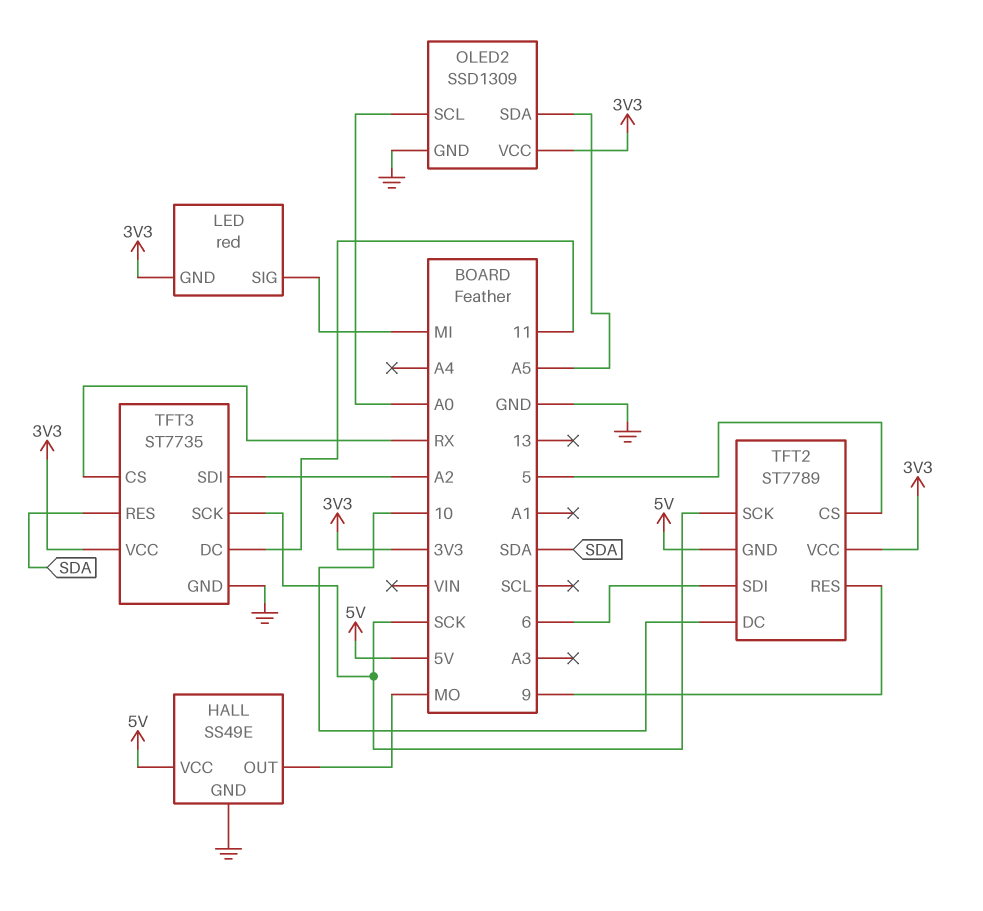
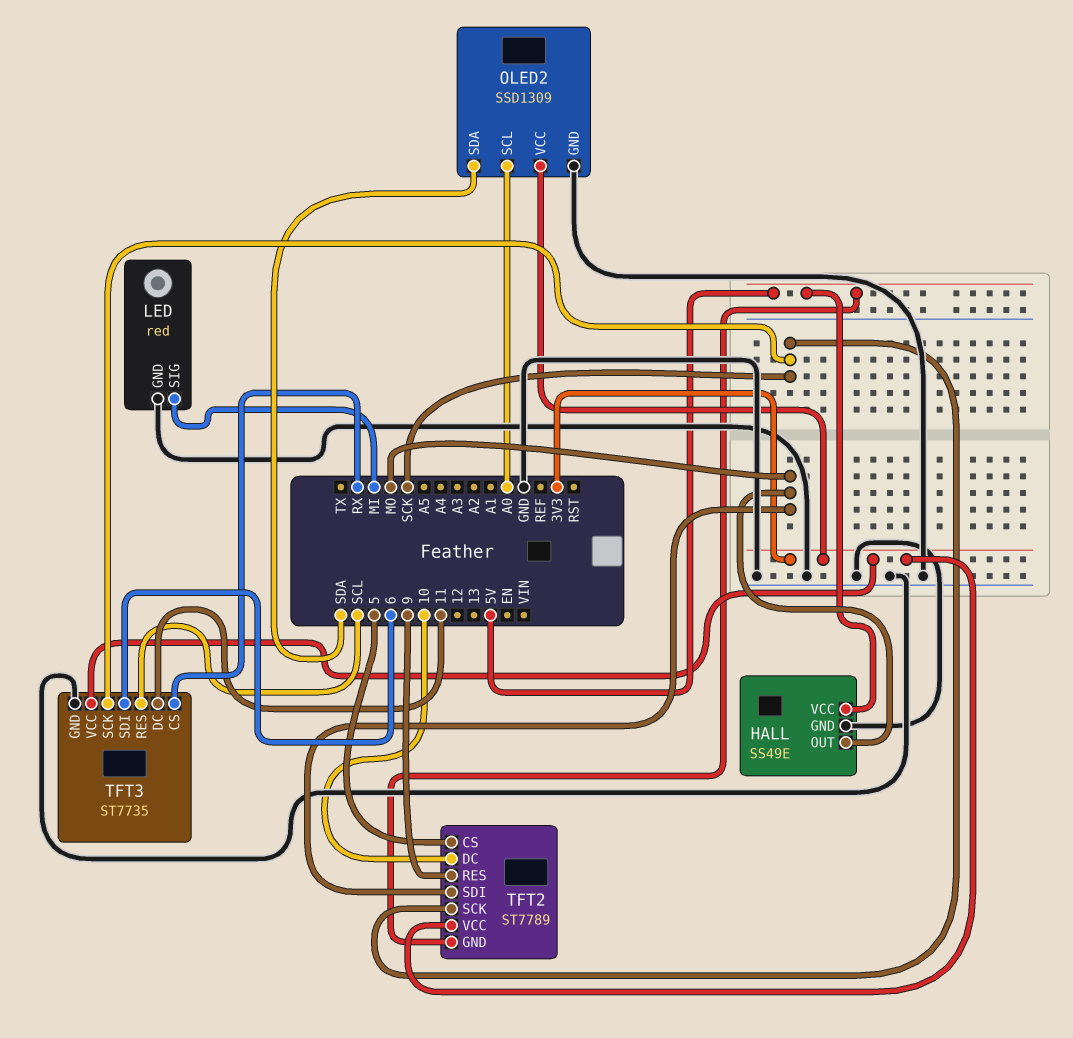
LED pin GND: 3V3 -> GND
OLED2 pin SDA: A5 -> SDA
TFT2 pin SDI: 6 -> MO
TFT3 pin RES: SDA -> SCL
TFT3 pin SDI: A2 -> 6

